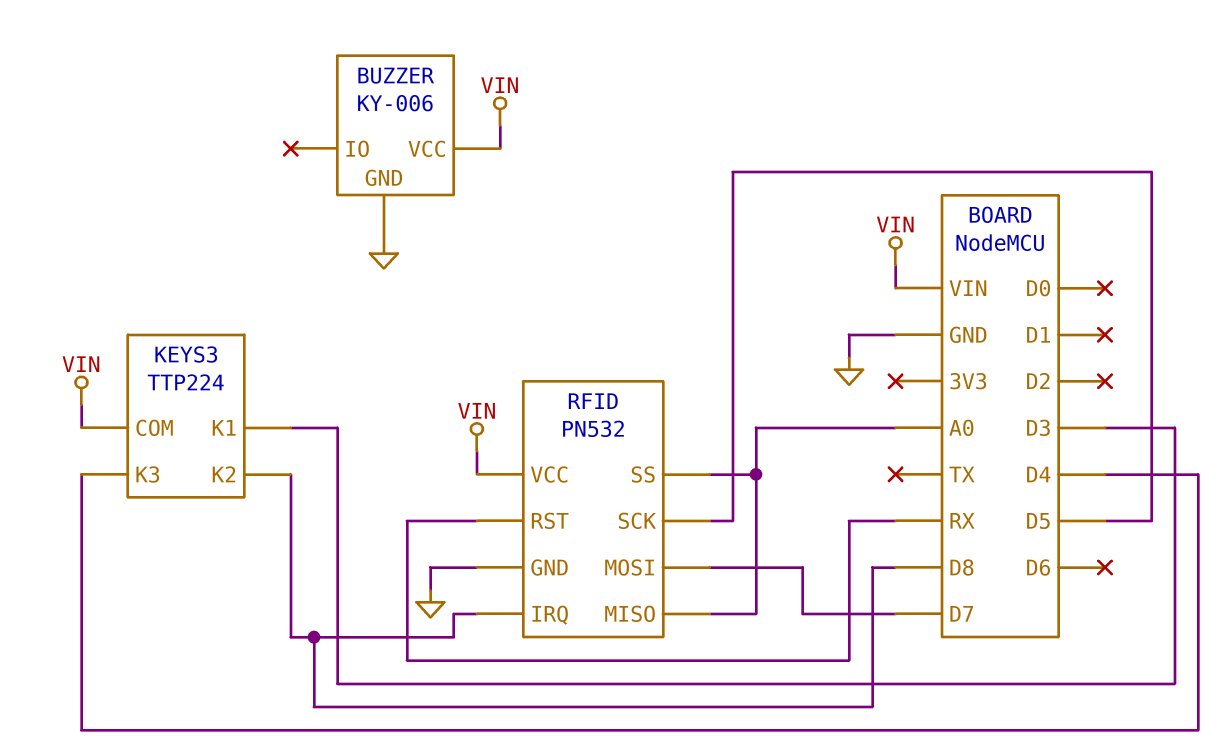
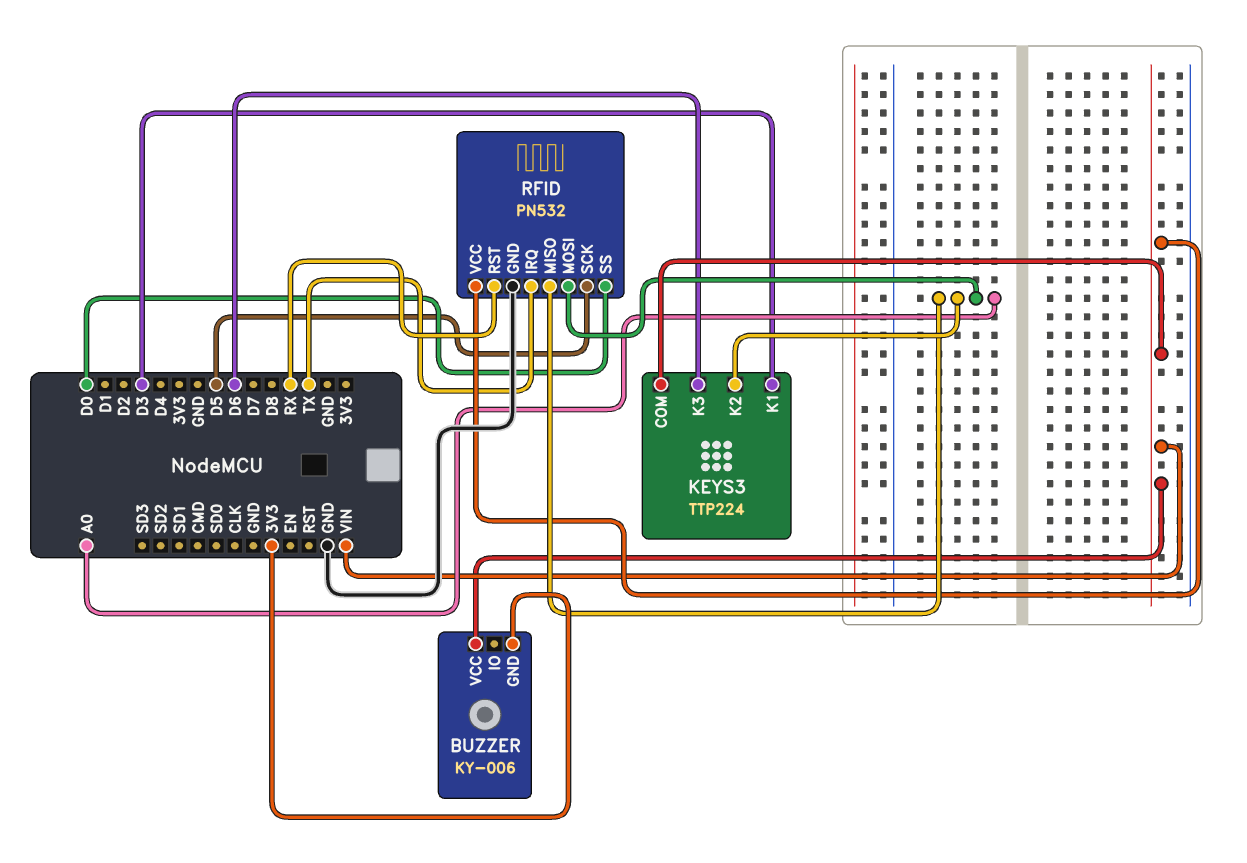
BUZZER pin GND: GND -> 3V3
KEYS3 pin K2: D8 -> A0
KEYS3 pin K3: D4 -> D6
RFID pin IRQ: D8 -> TX
RFID pin MOSI: D7 -> A0
RFID pin SS: A0 -> D0

